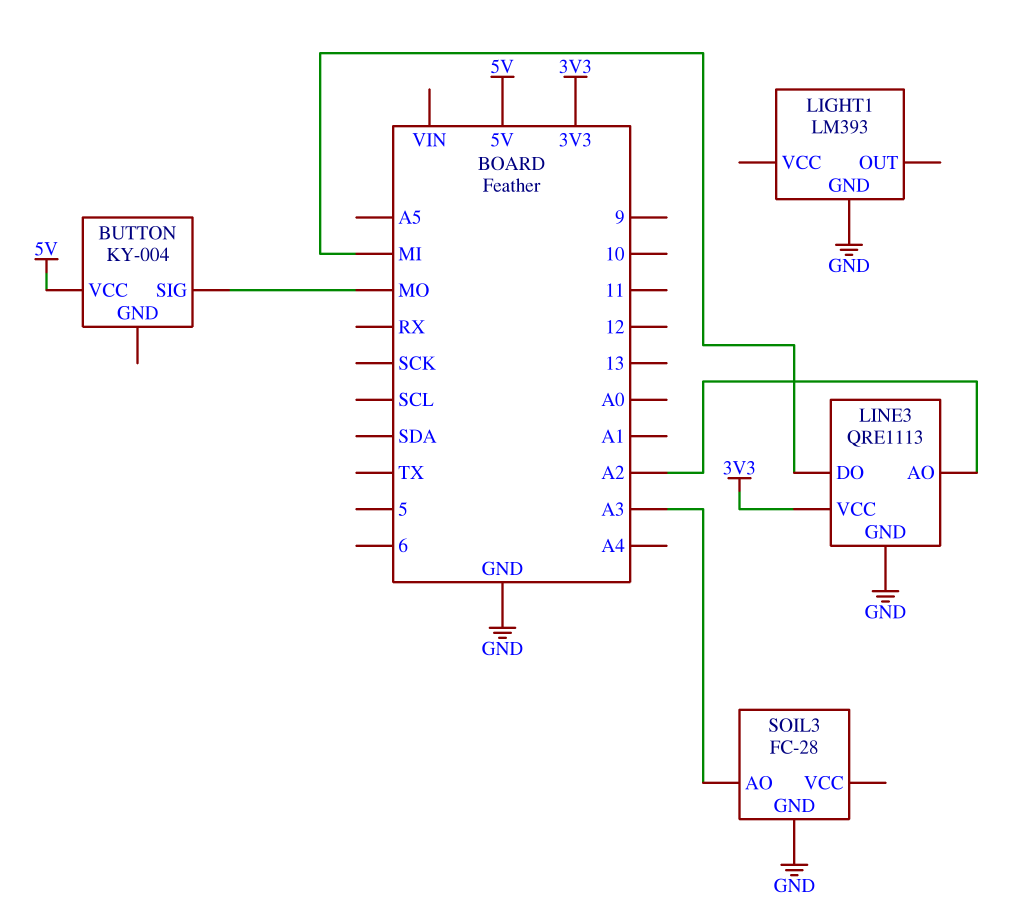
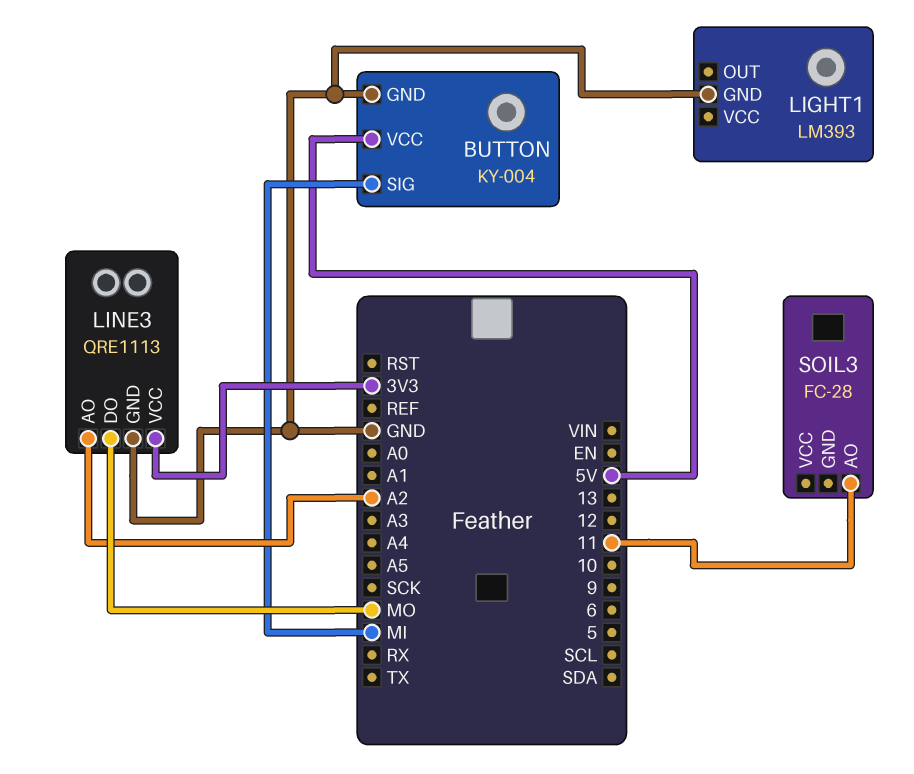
BUTTON pin GND: none -> GND
BUTTON pin SIG: MO -> MI
LINE3 pin DO: MI -> MO
SOIL3 pin AO: A3 -> 11
SOIL3 pin GND: GND -> none

